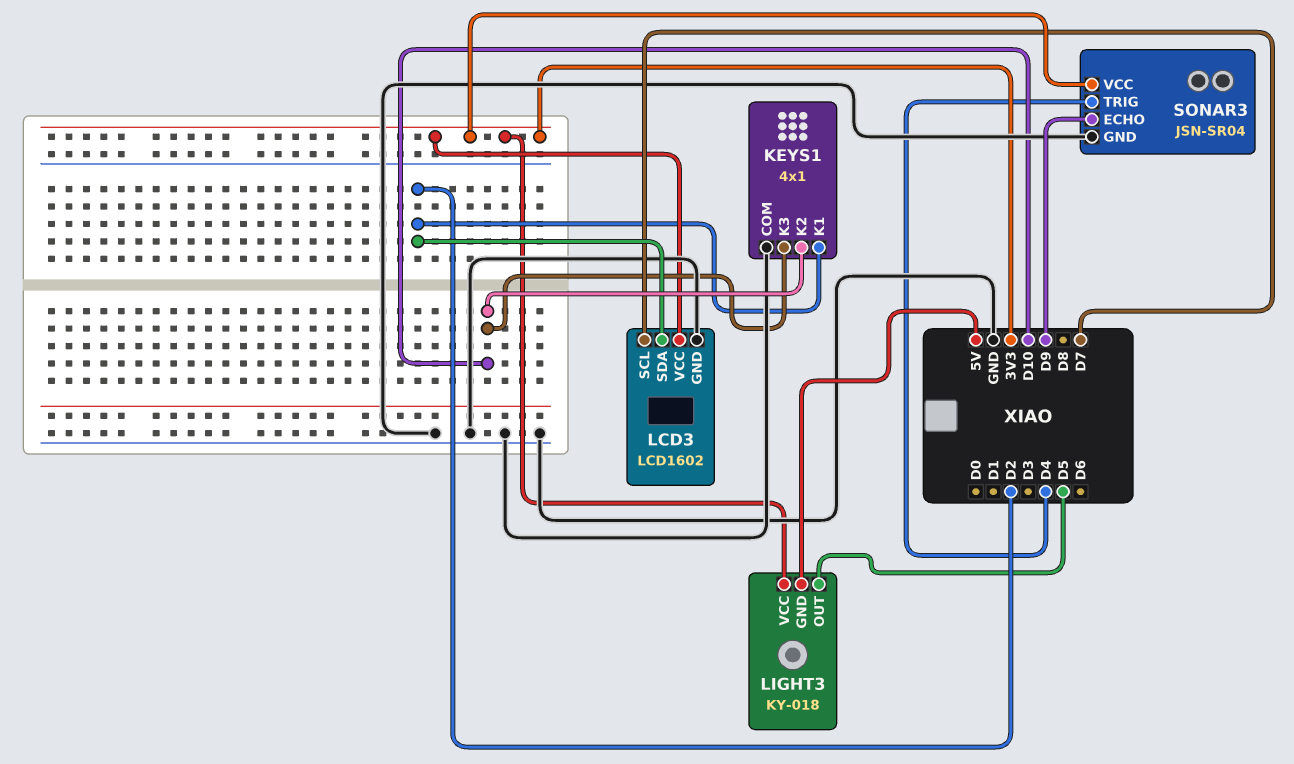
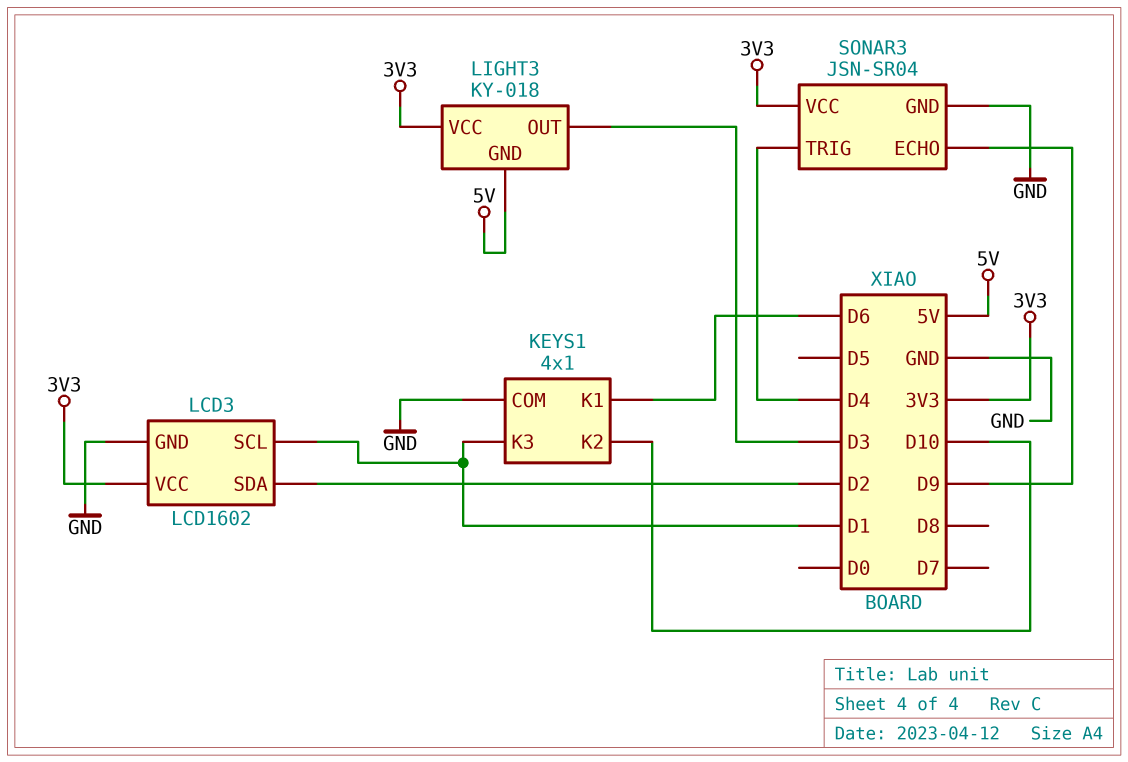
KEYS1 pin K1: D2 -> D6
KEYS1 pin K3: D10 -> D1
LCD3 pin SCL: D7 -> D1
LIGHT3 pin OUT: D5 -> D3

